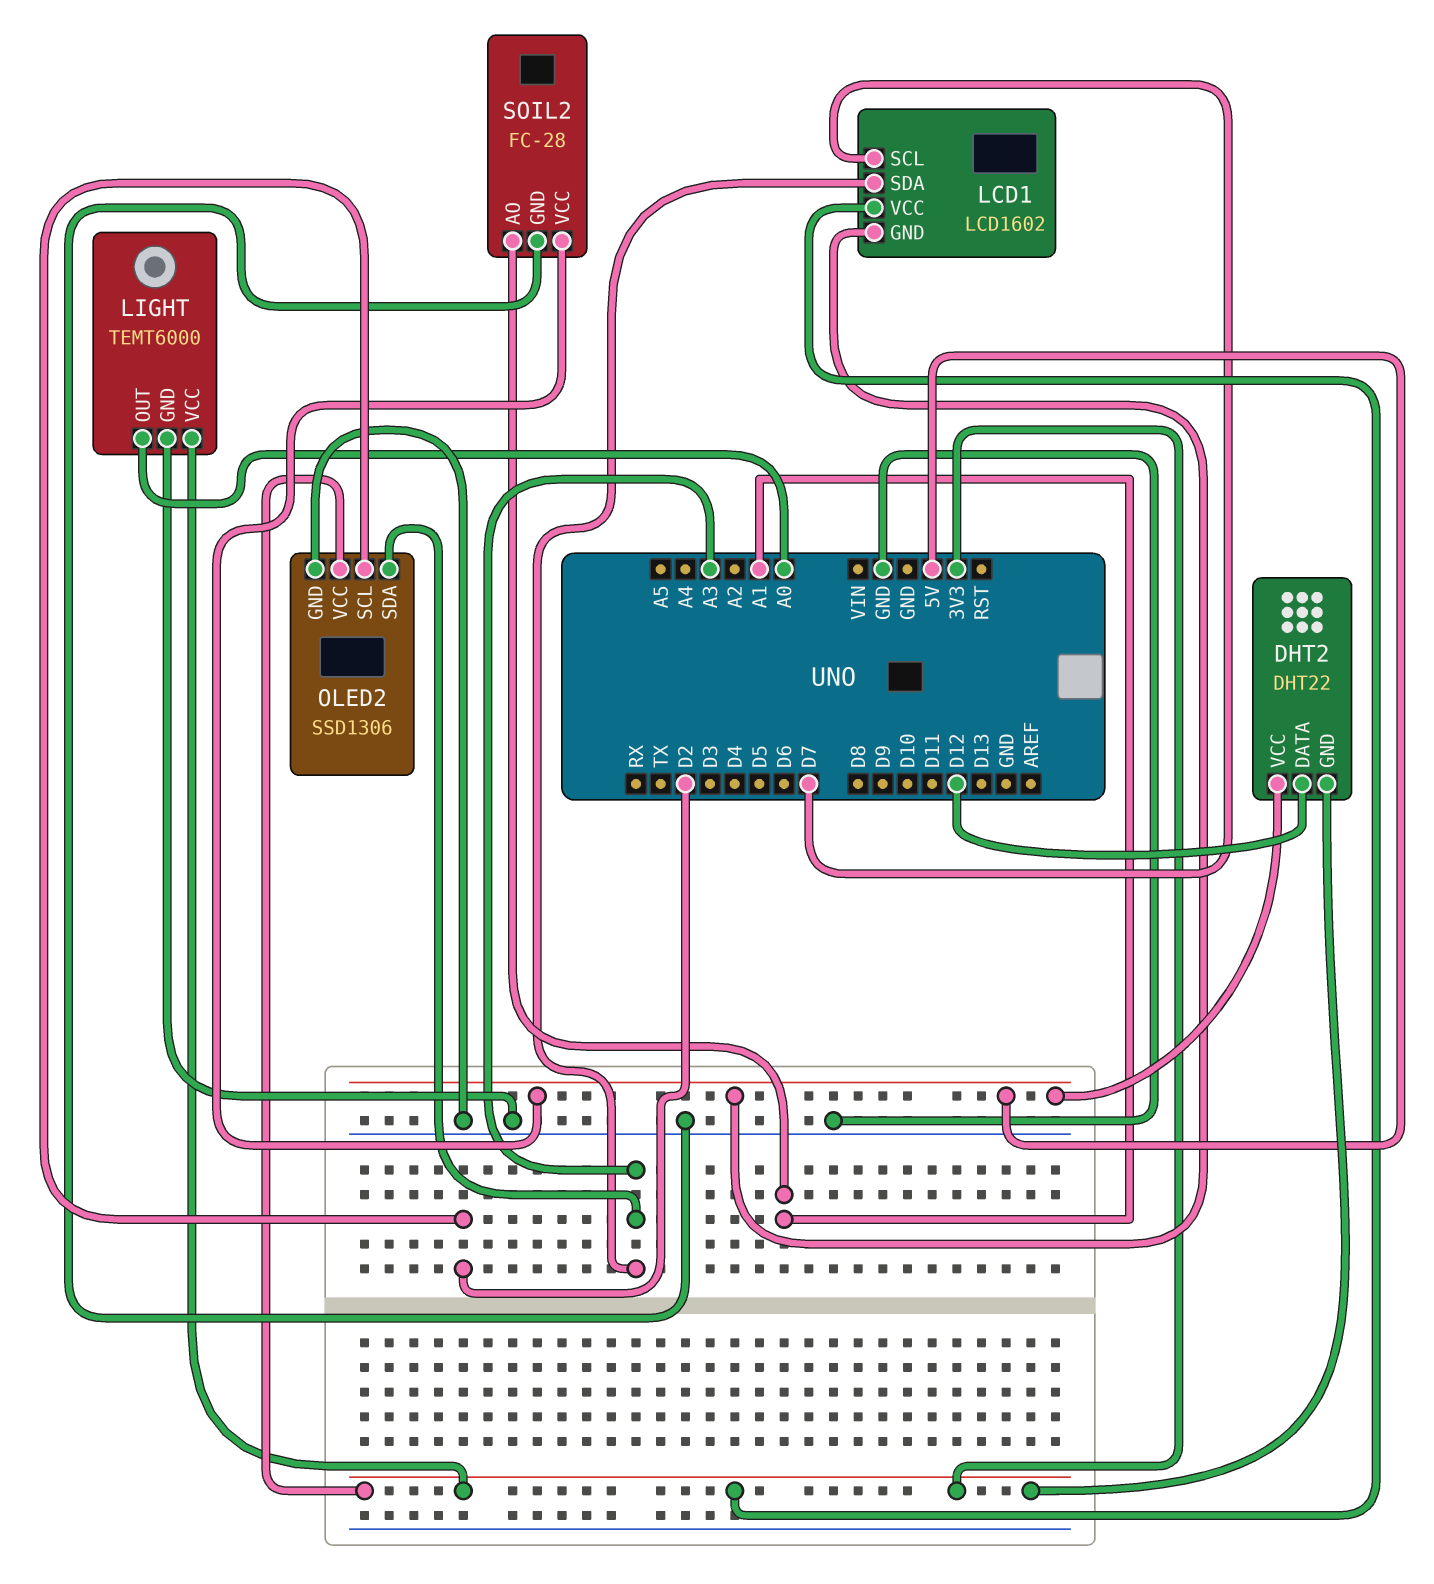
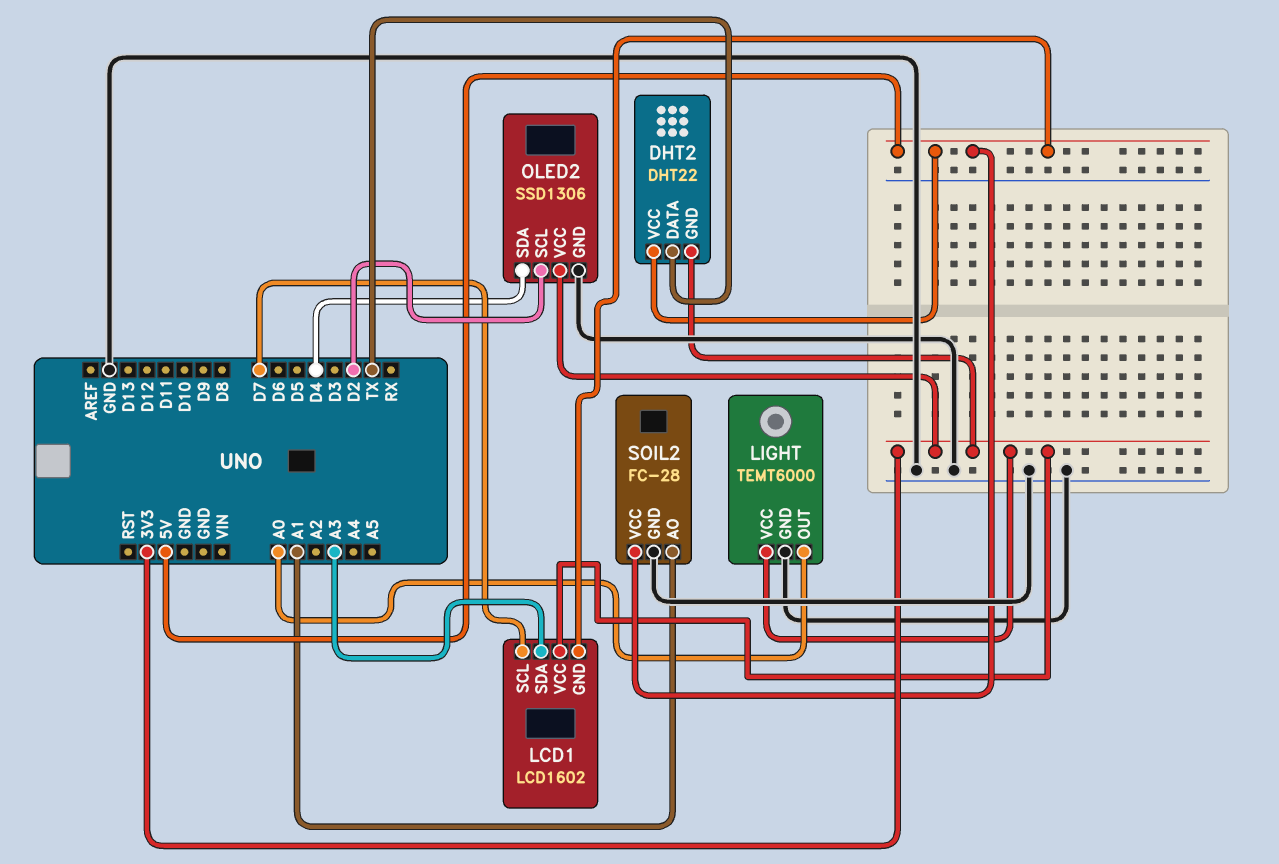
DHT2 pin DATA: D12 -> TX
OLED2 pin SDA: A3 -> D4

